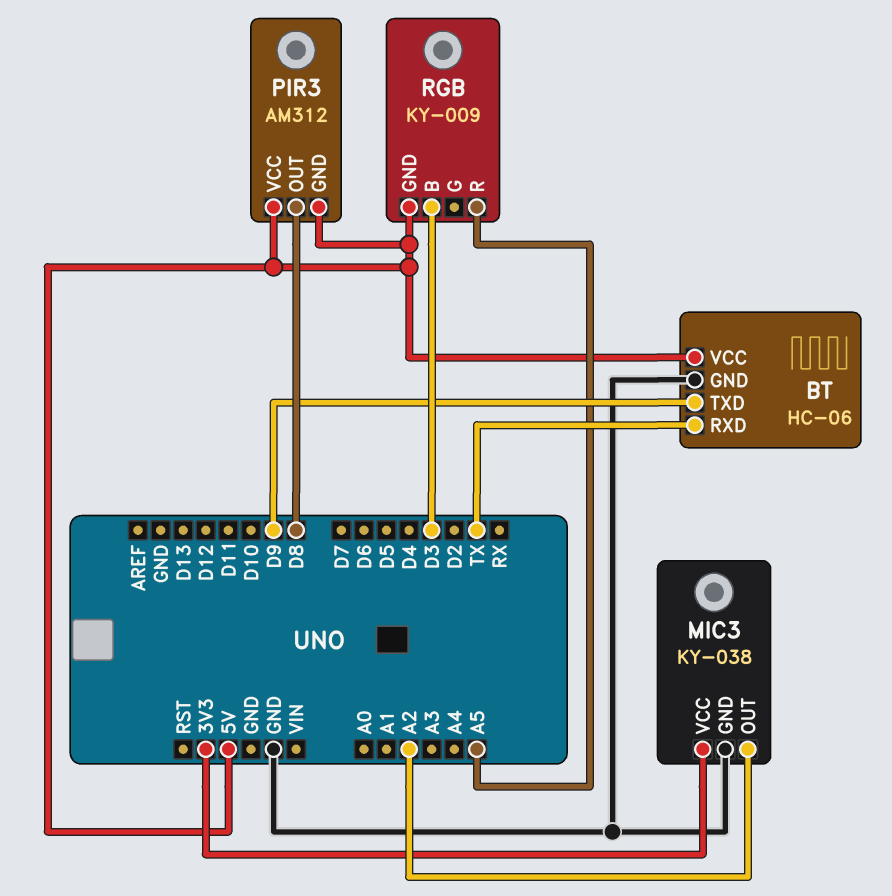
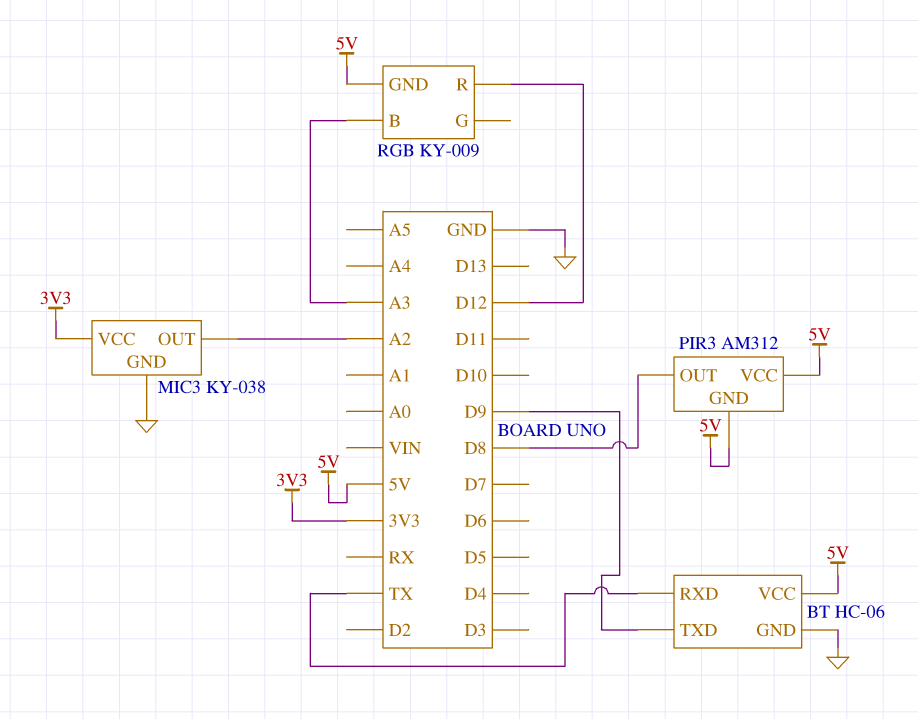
RGB pin B: D3 -> A3
RGB pin R: A5 -> D12

